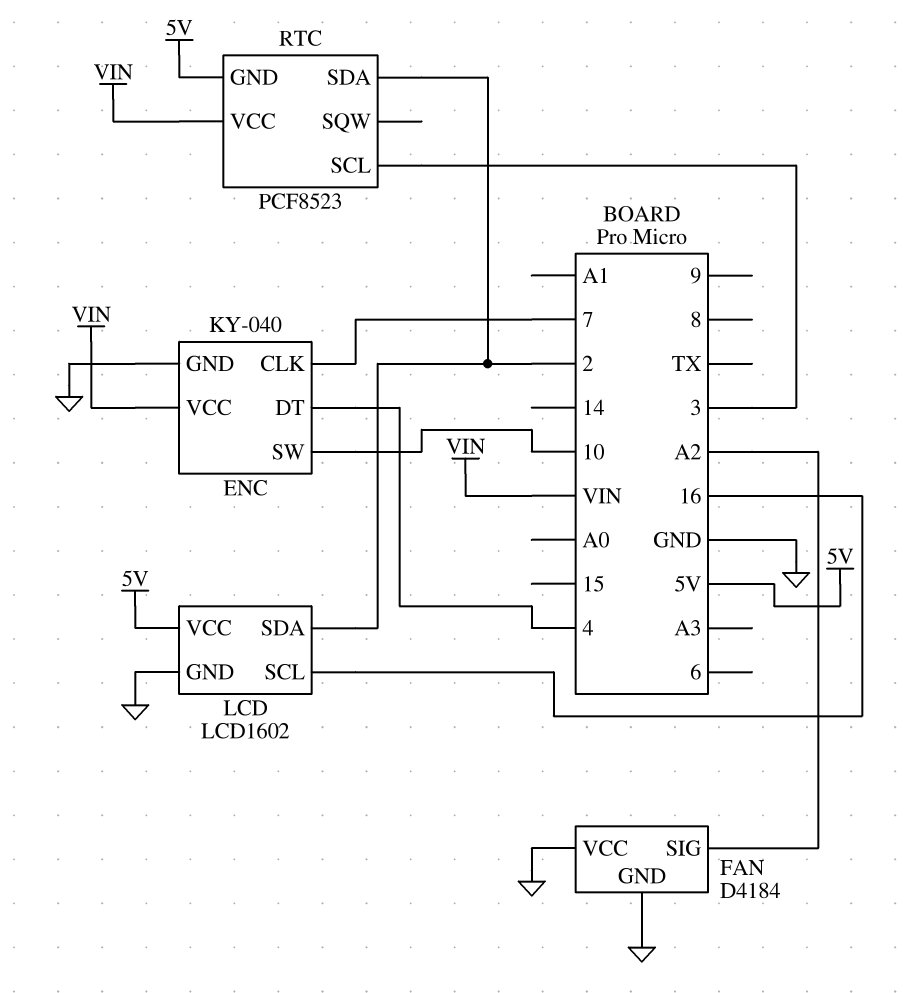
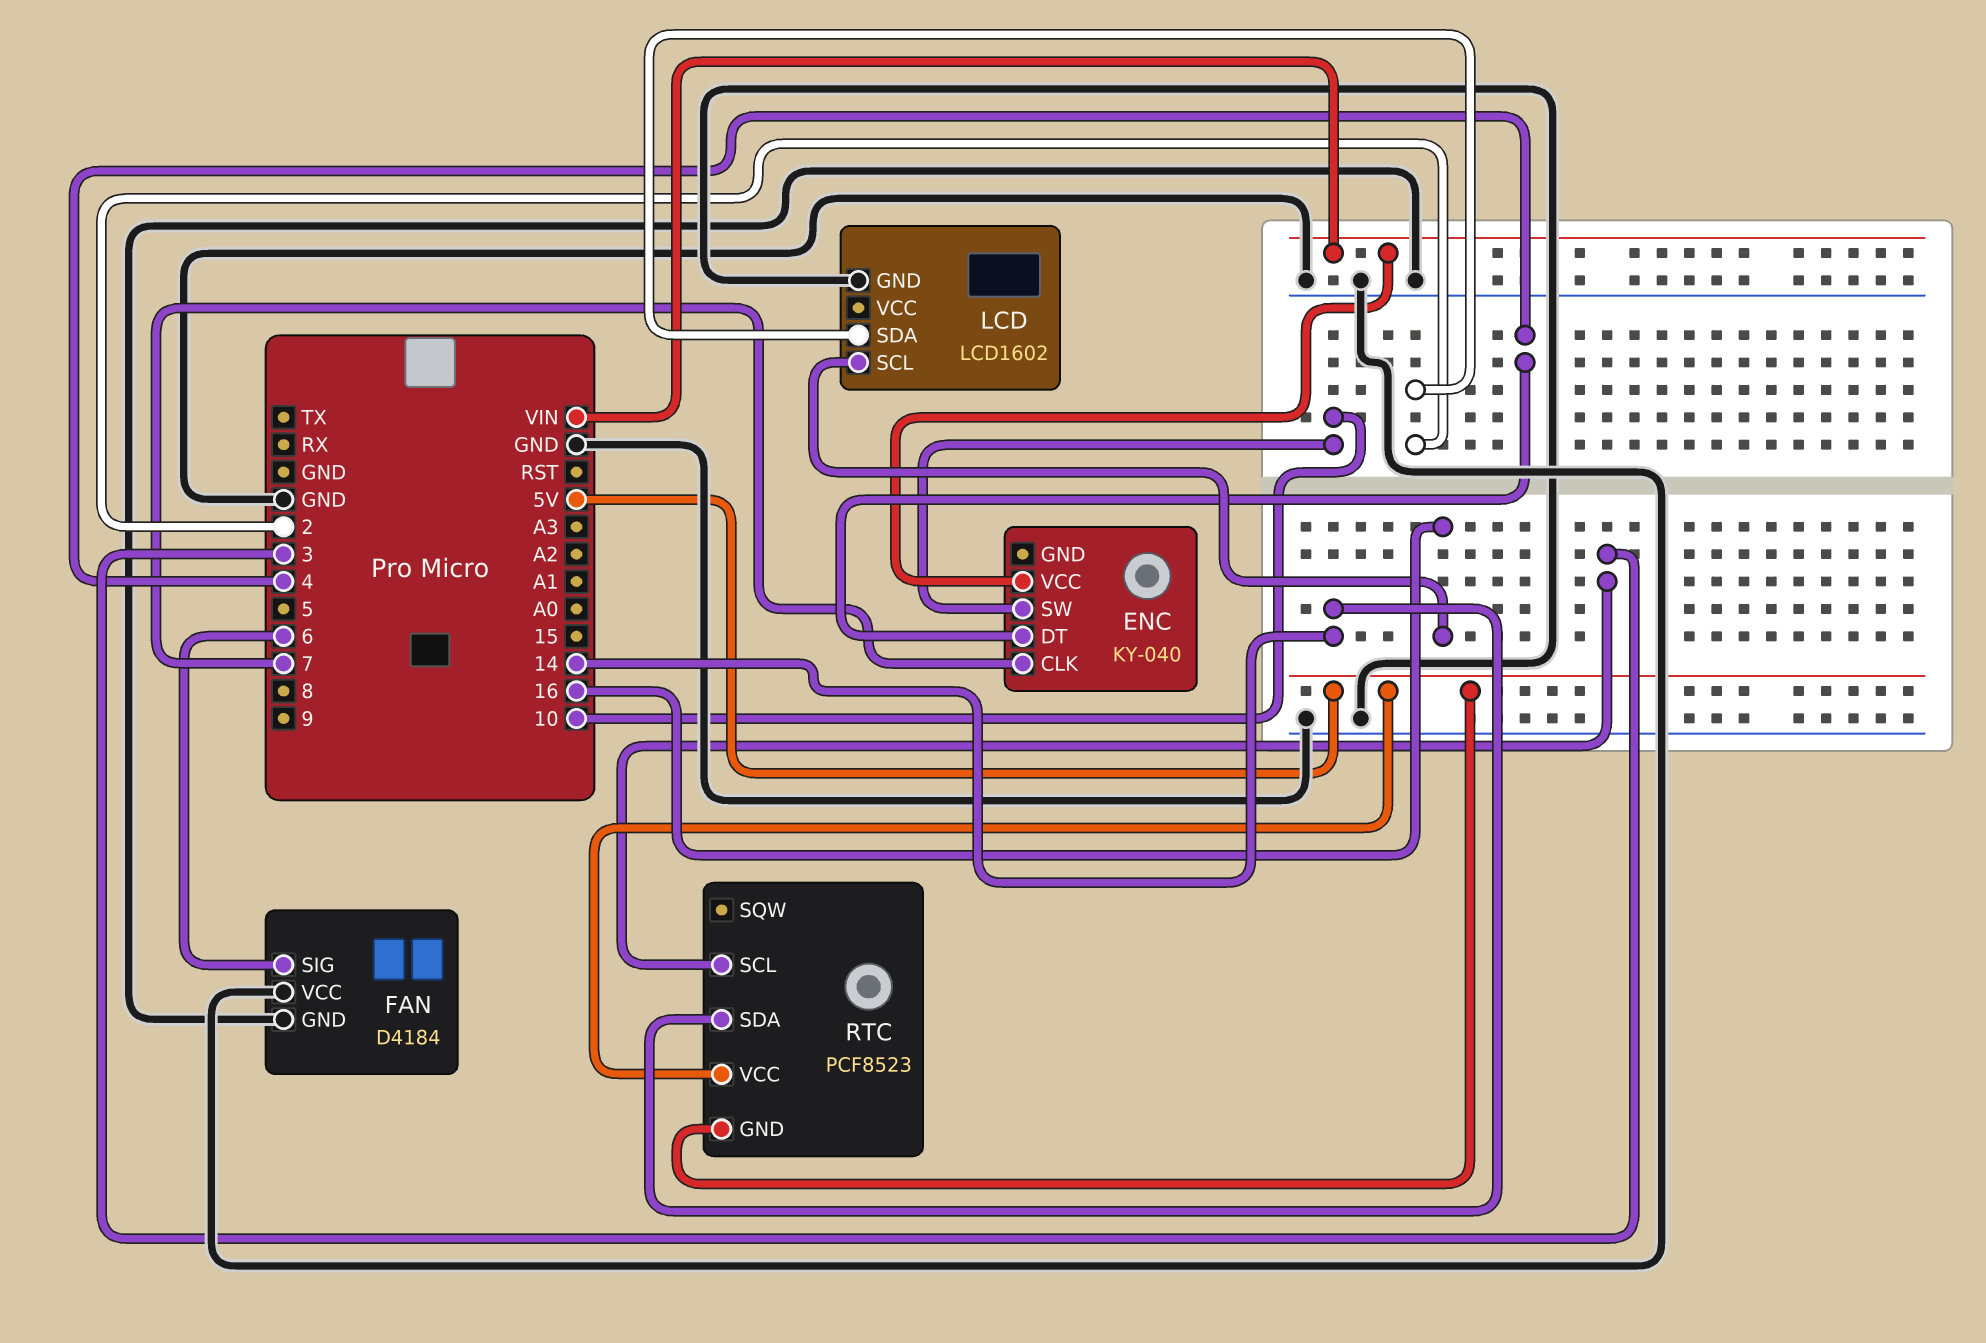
ENC pin GND: GND -> none
FAN pin SIG: A2 -> 6
LCD pin VCC: 5V -> none
RTC pin SDA: 2 -> 14
RTC pin VCC: VIN -> 5V

